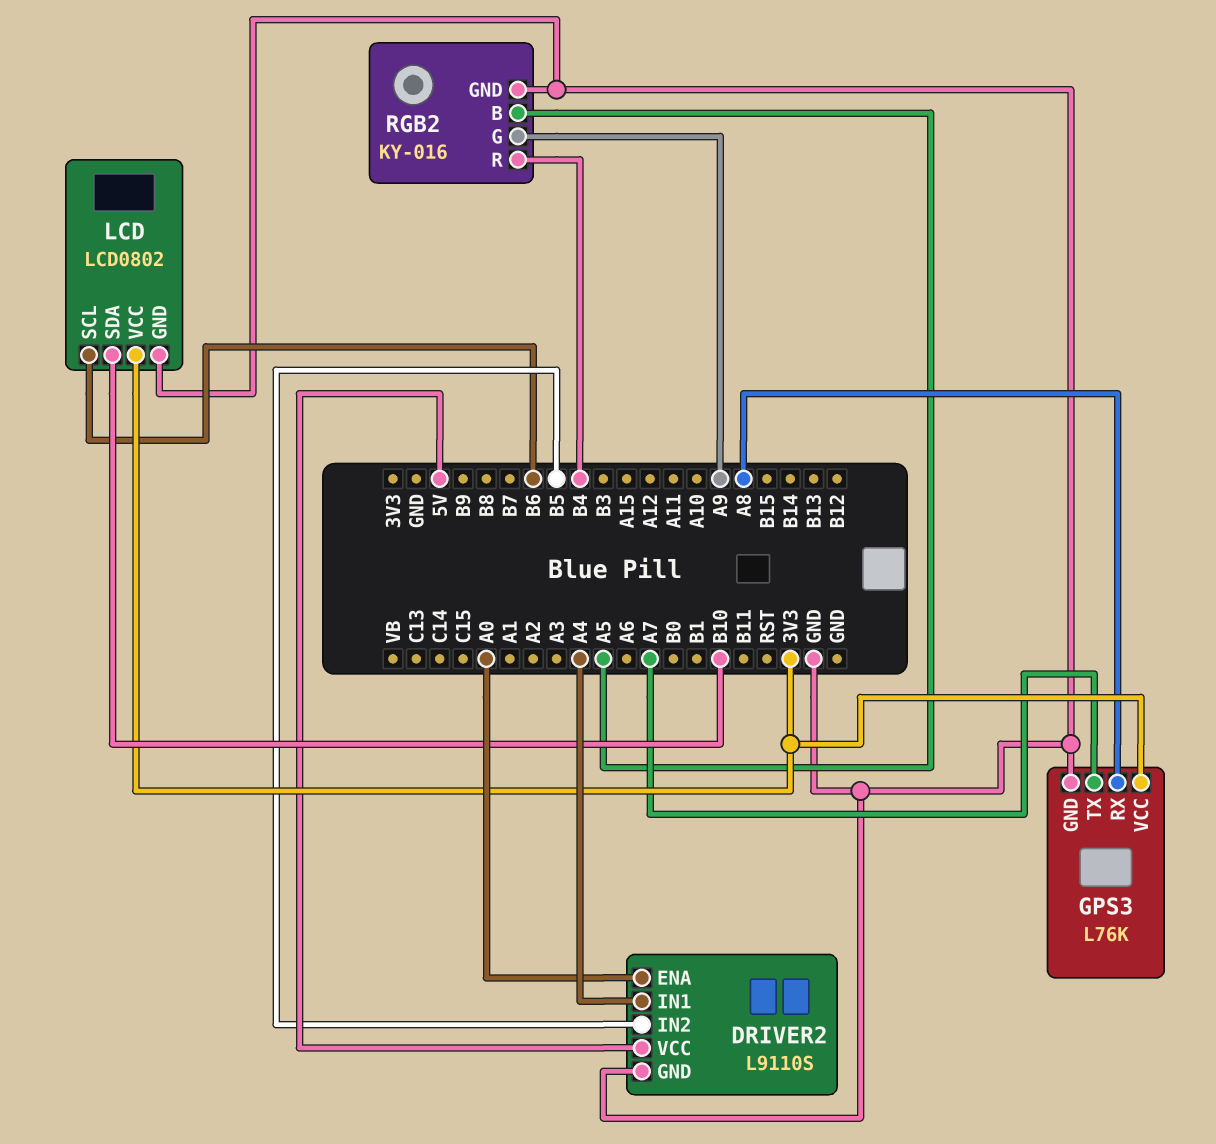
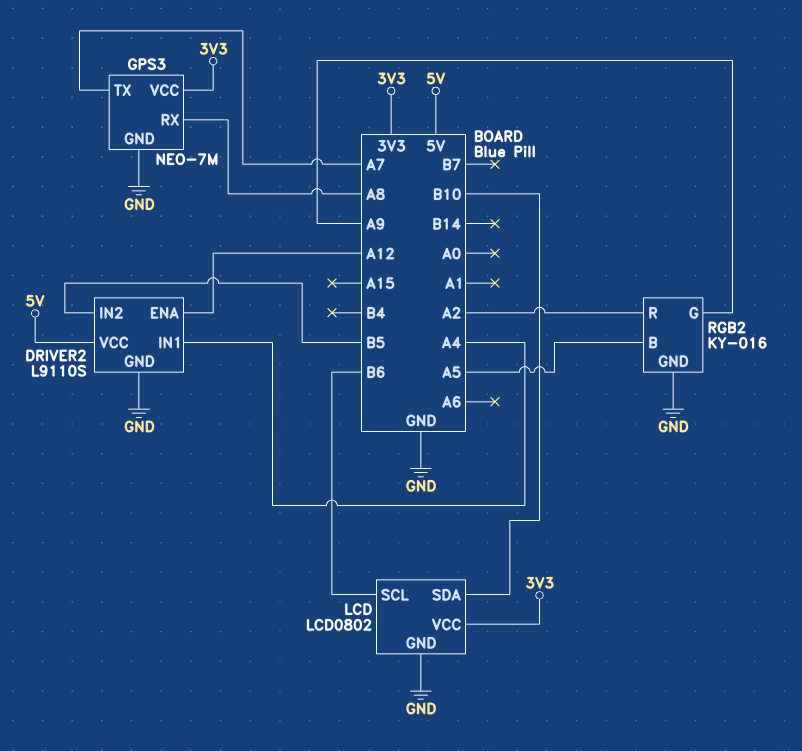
DRIVER2 pin ENA: A0 -> A12
GPS3: L76K -> NEO-7M
RGB2 pin R: B4 -> A2

